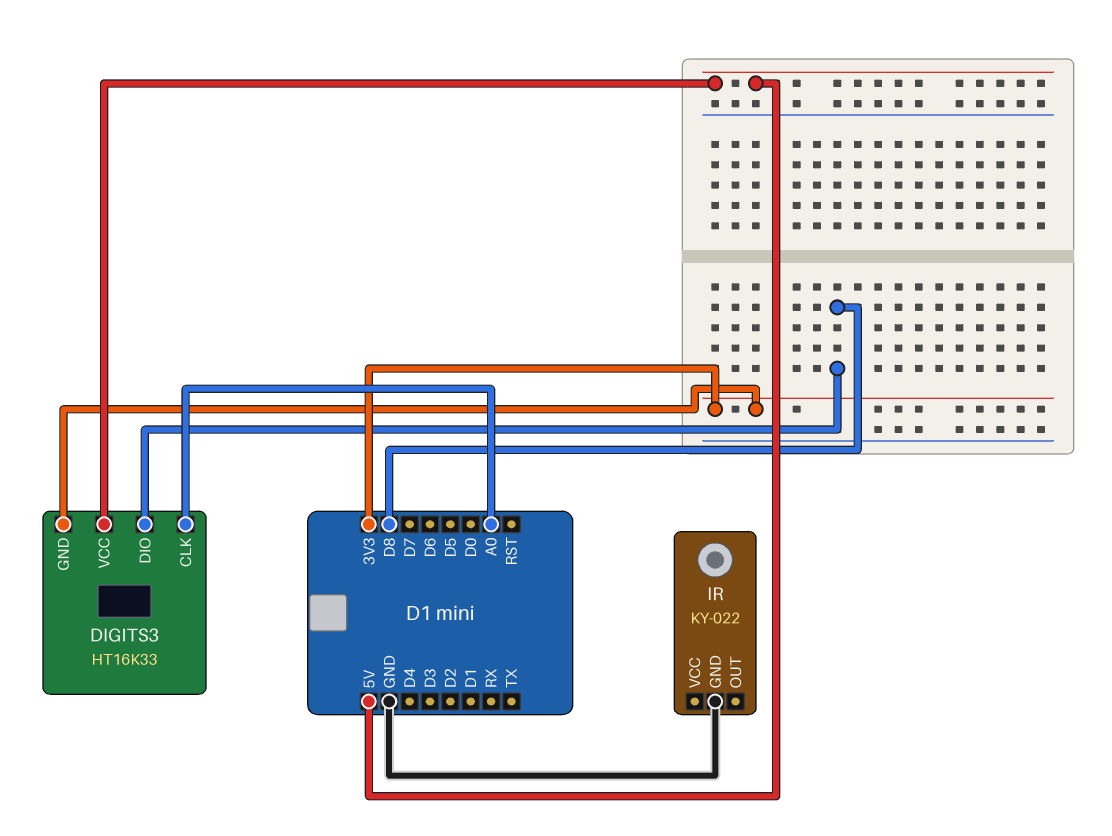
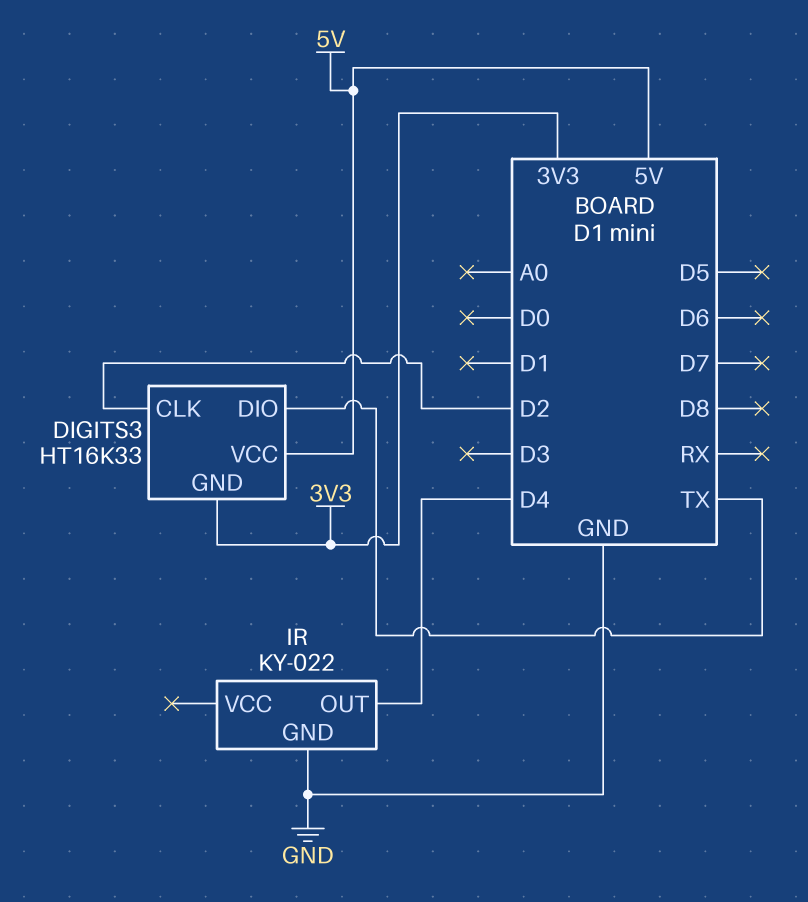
DIGITS3 pin CLK: A0 -> D2
DIGITS3 pin DIO: D8 -> TX
IR pin OUT: none -> D4

